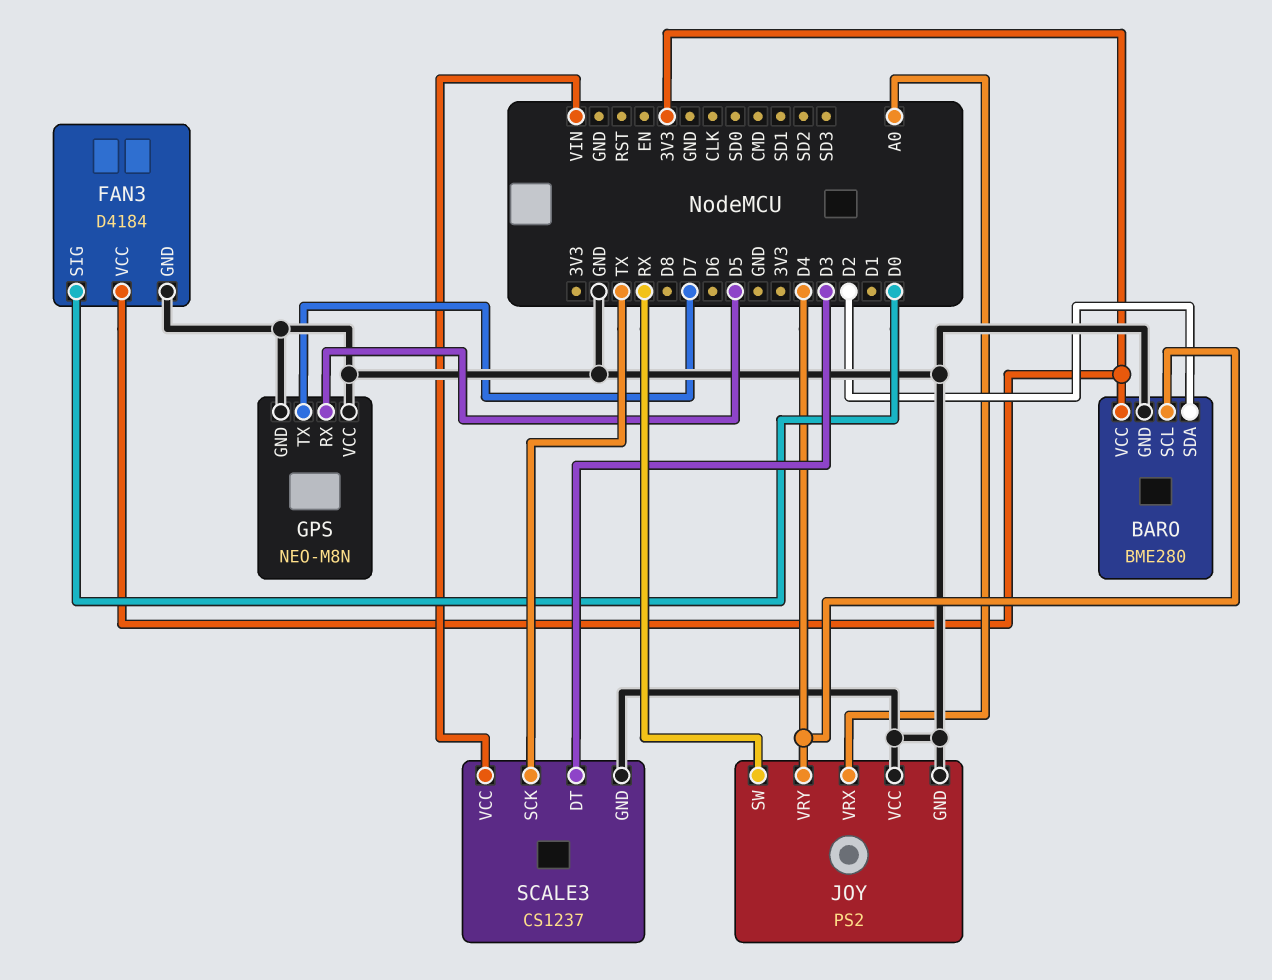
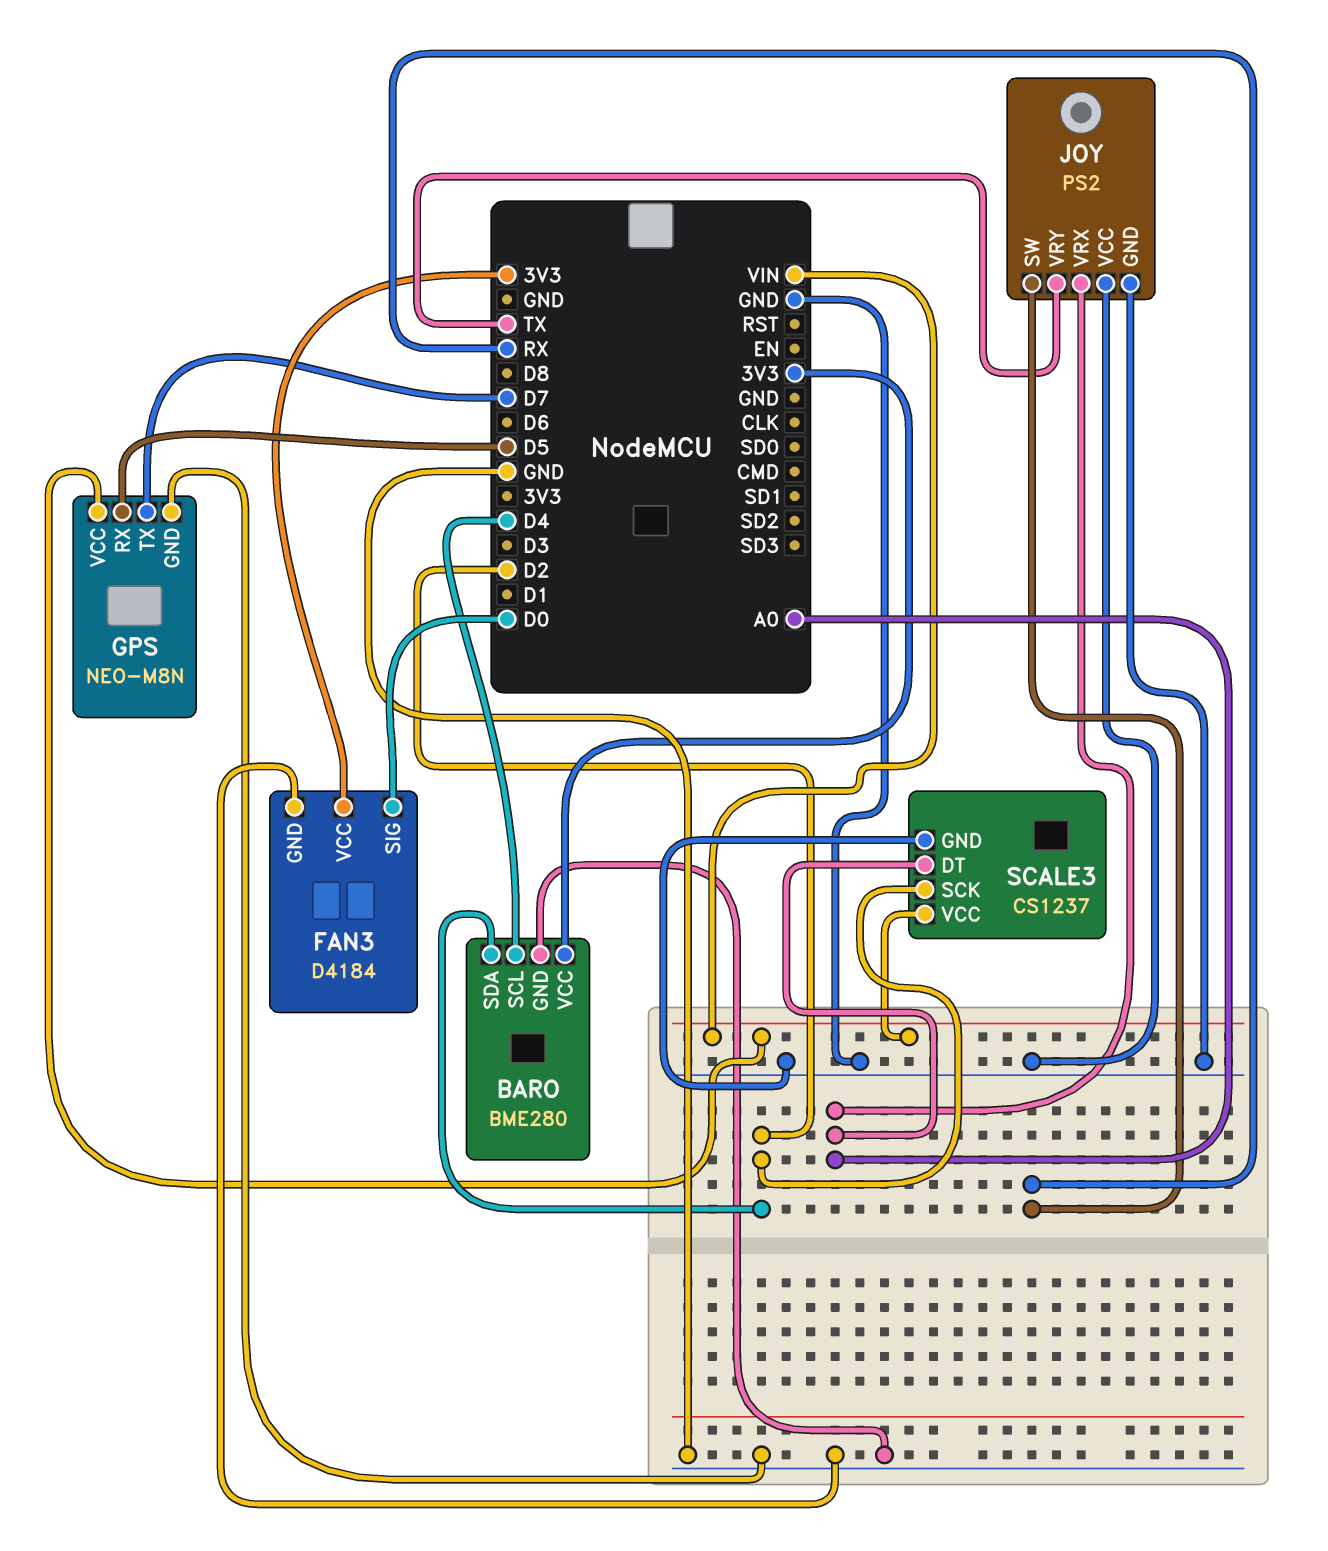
GPS pin VCC: GND -> VIN
JOY pin VRY: D4 -> TX
SCALE3 pin DT: D3 -> A0
SCALE3 pin SCK: TX -> D2

